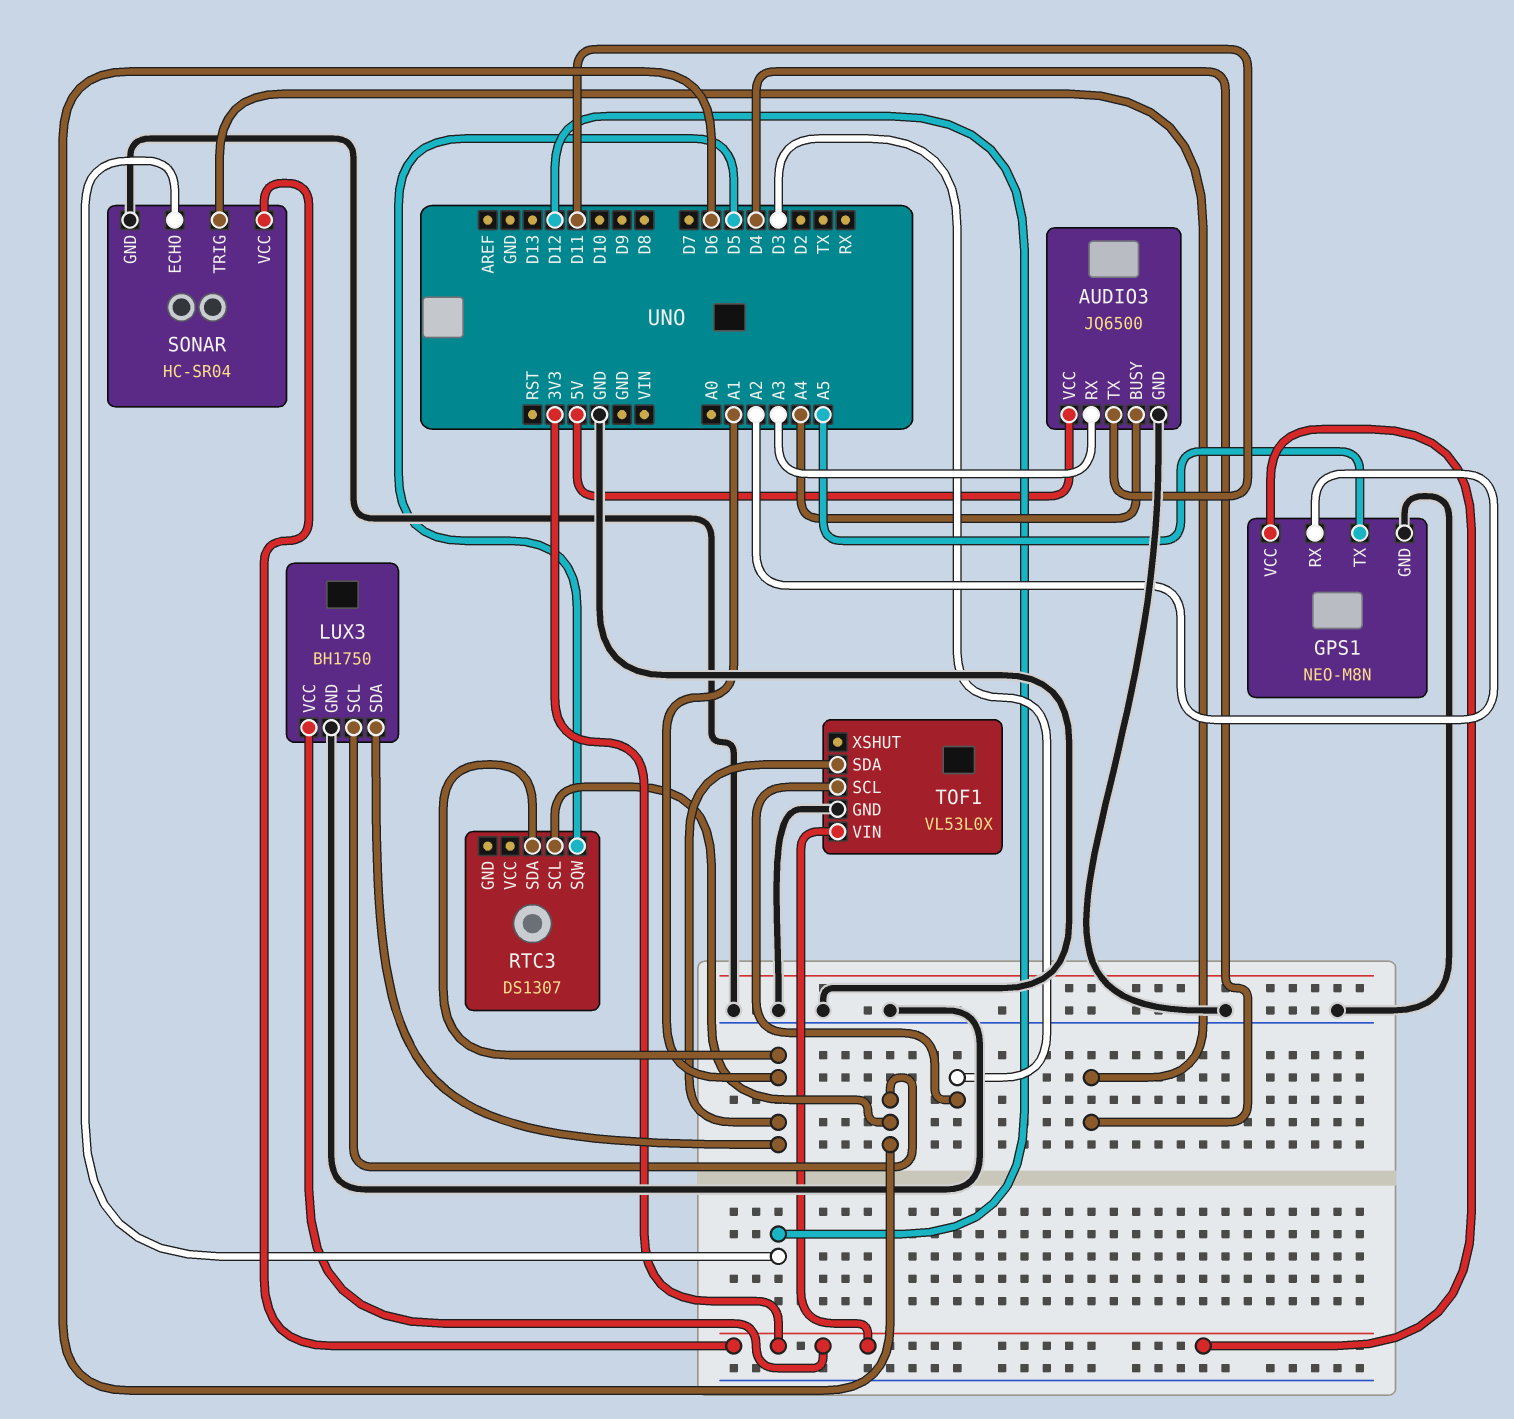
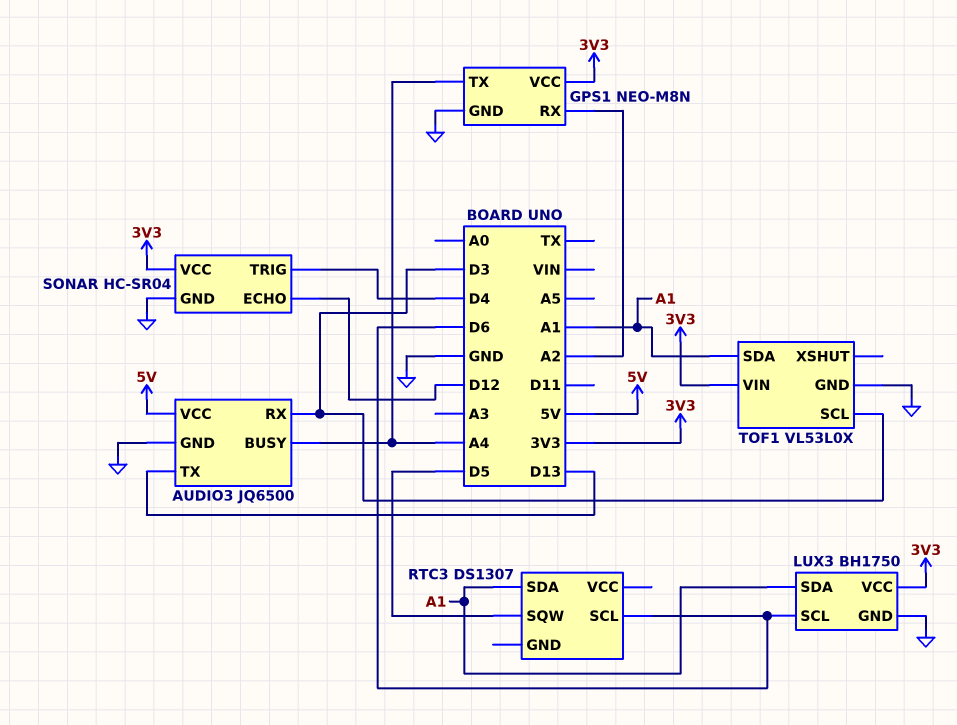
AUDIO3 pin RX: A3 -> D3
AUDIO3 pin TX: D11 -> D13
GPS1 pin TX: A5 -> A4

